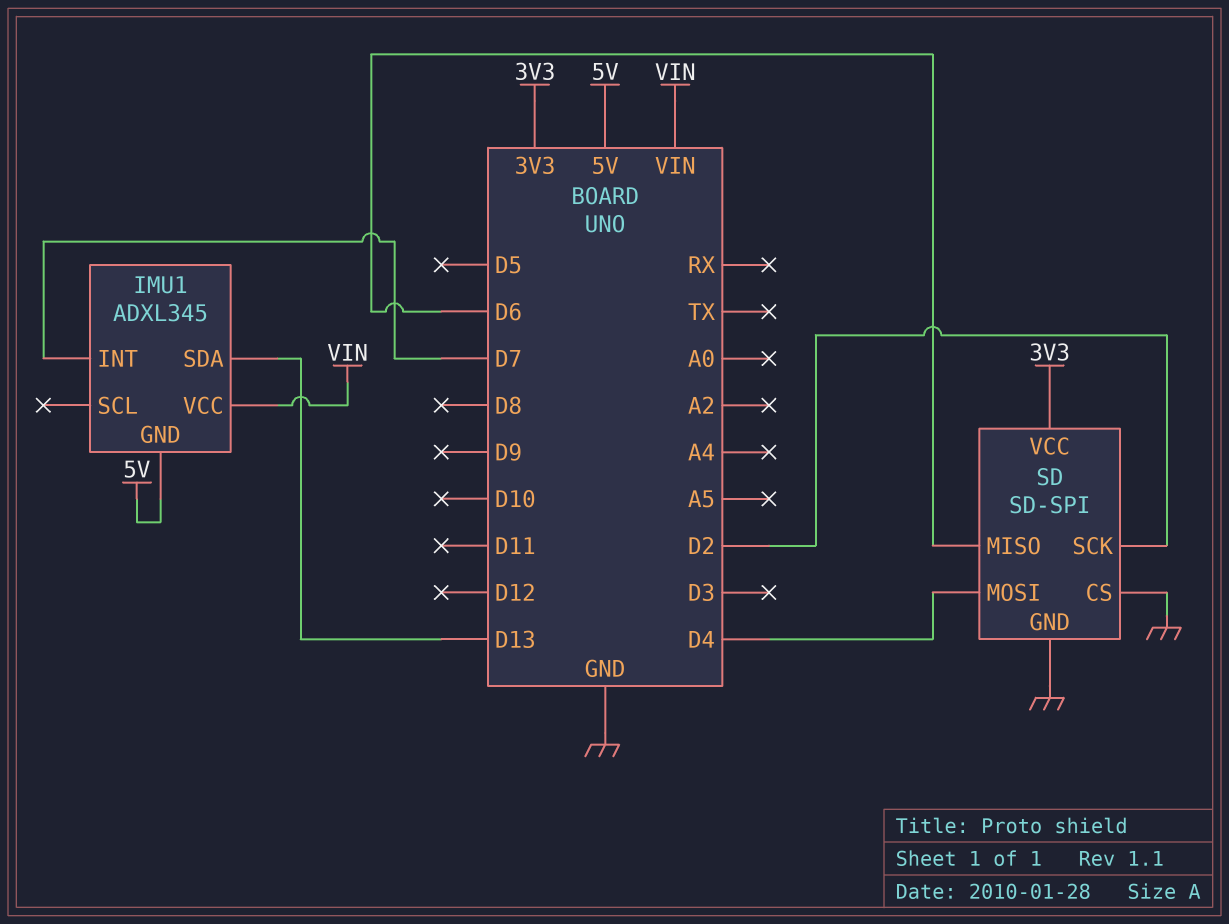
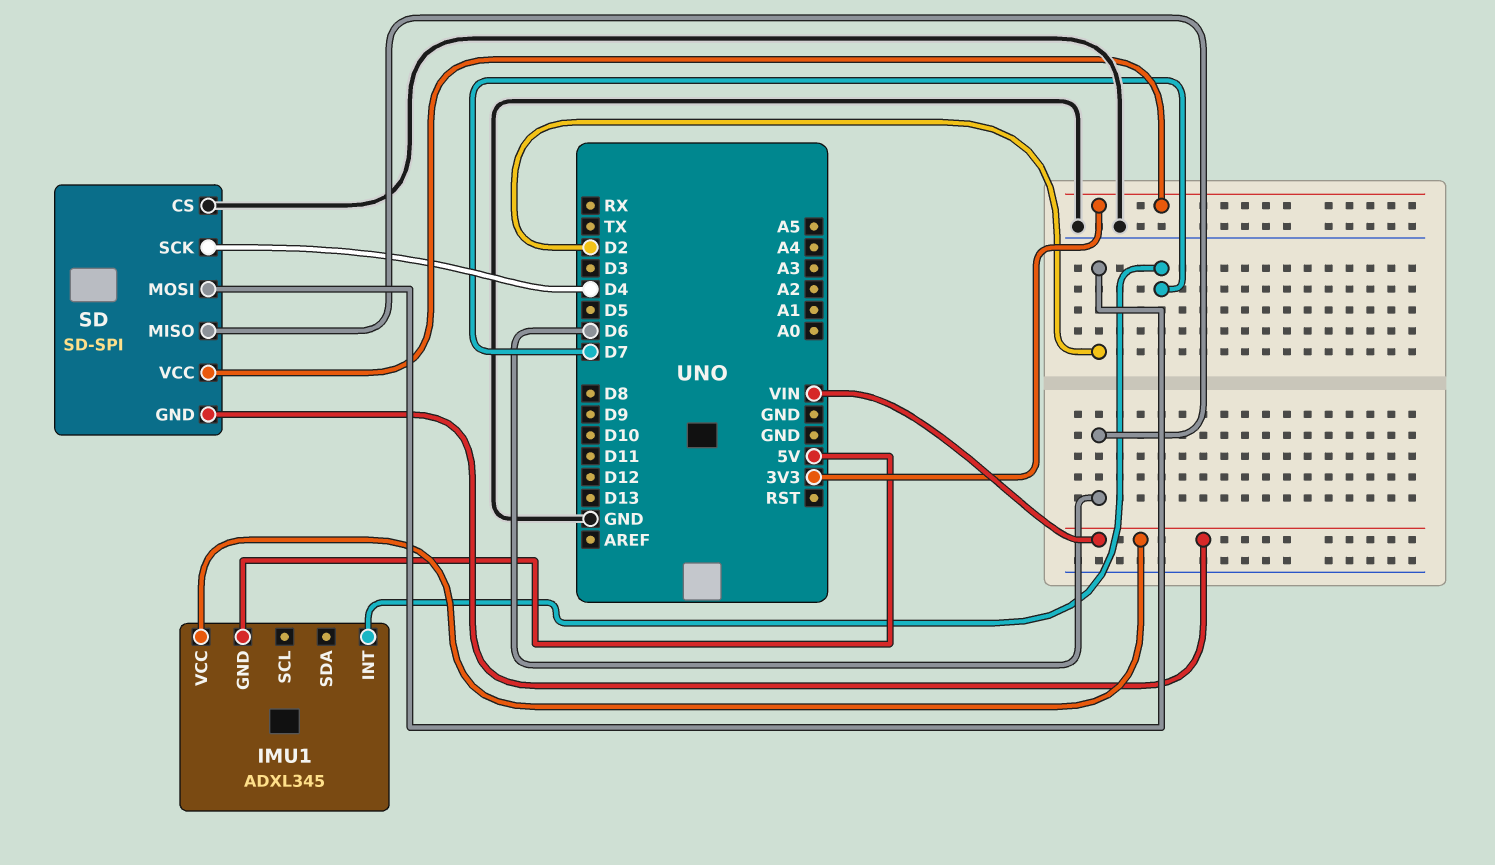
IMU1 pin SDA: D13 -> none
SD pin GND: GND -> VIN
SD pin MOSI: D4 -> D2
SD pin SCK: D2 -> D4

